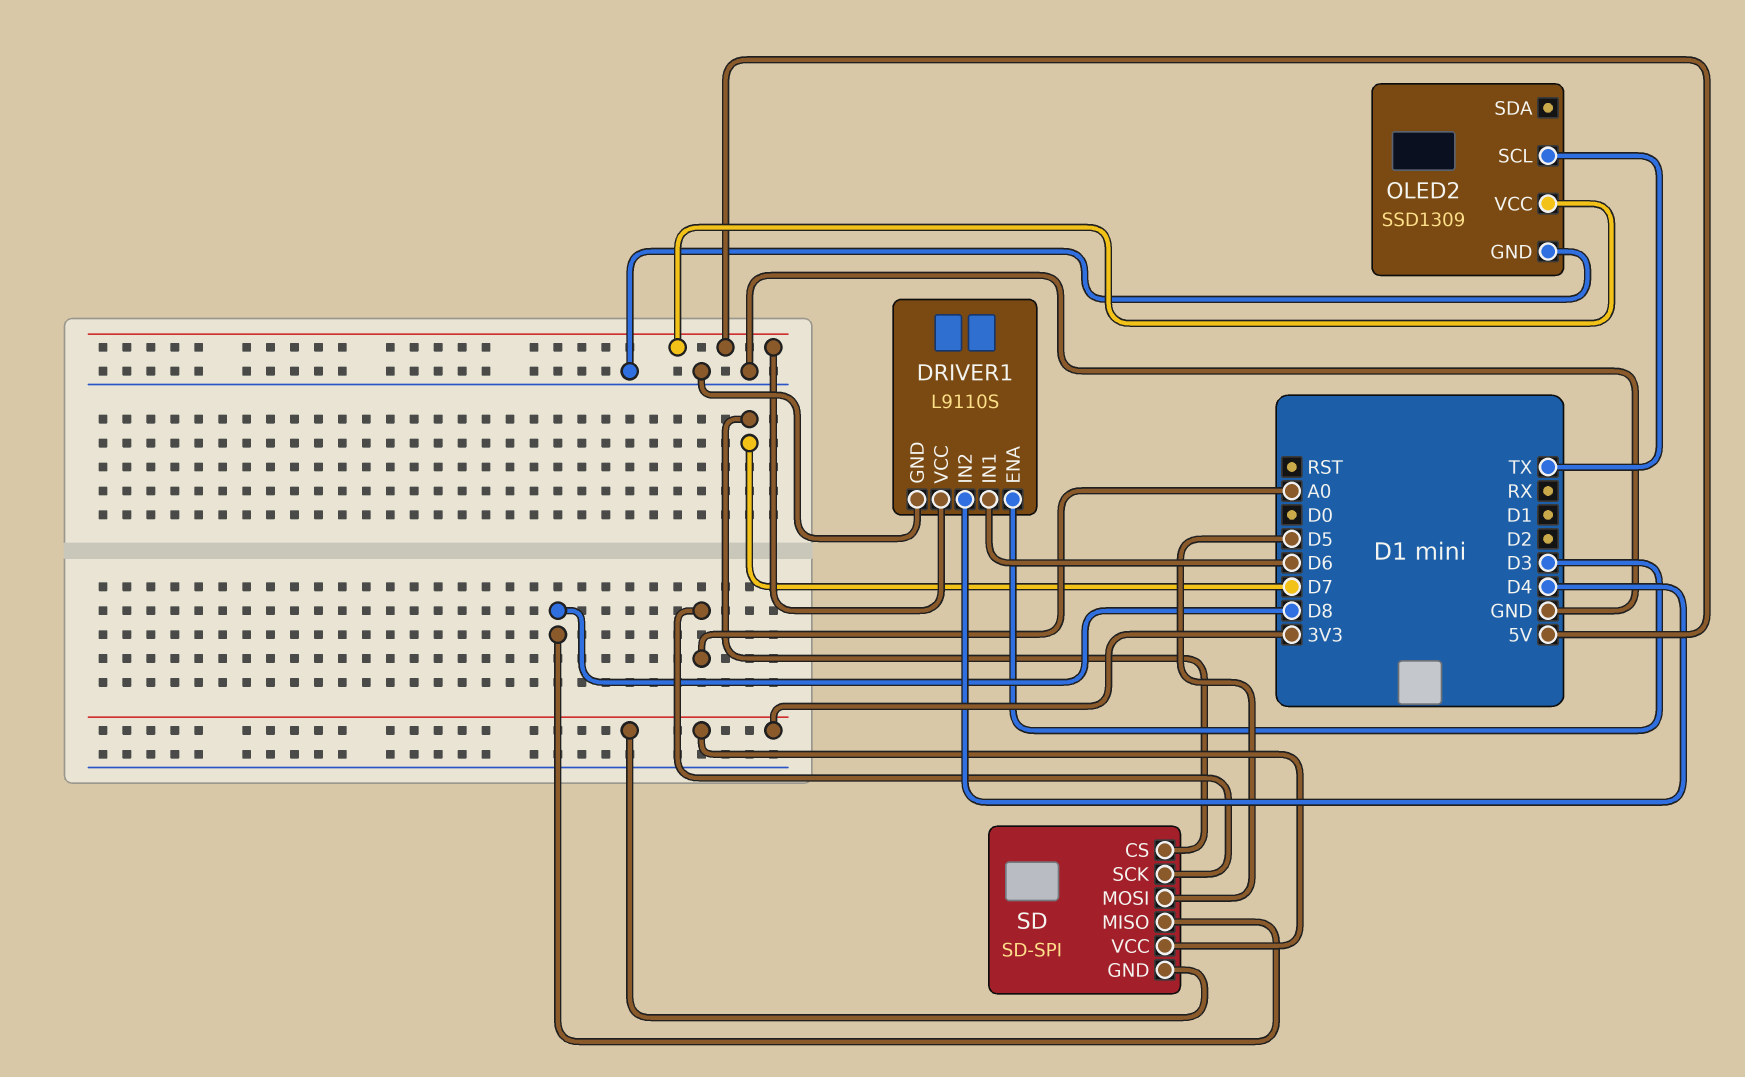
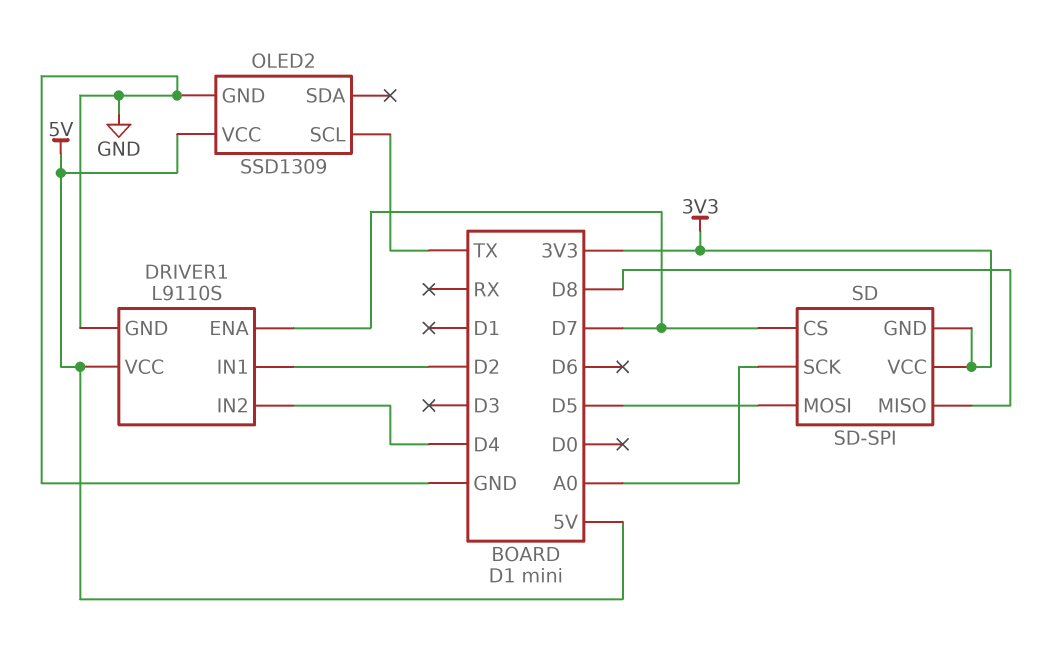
DRIVER1 pin ENA: D3 -> D7
DRIVER1 pin IN1: D6 -> D2

